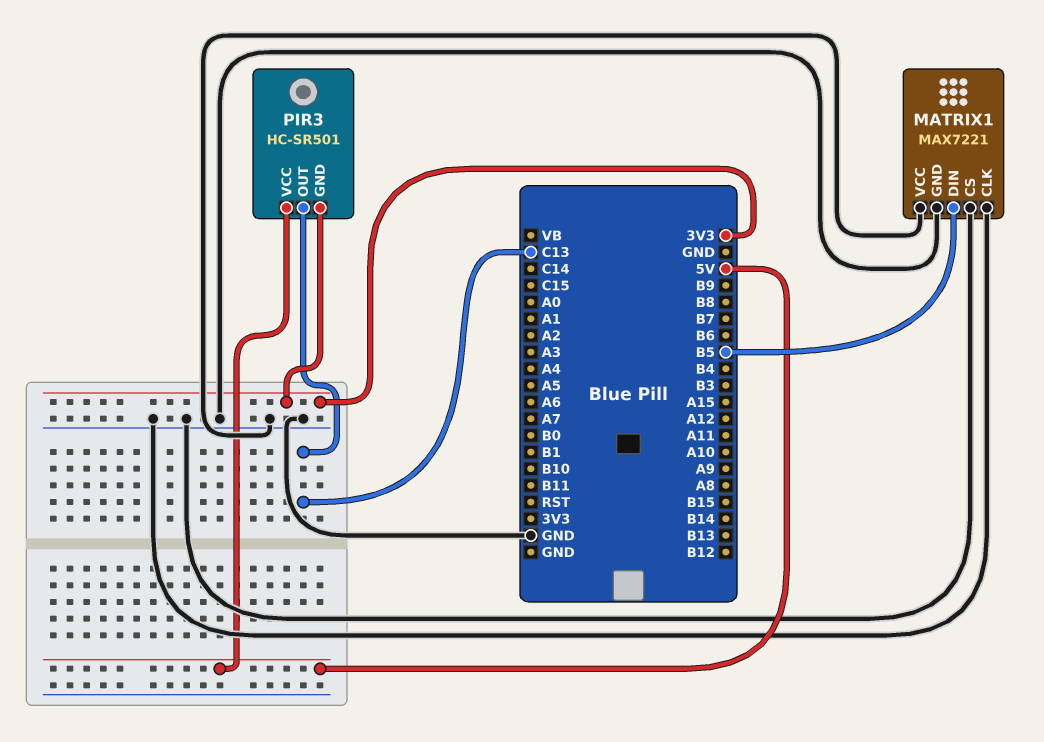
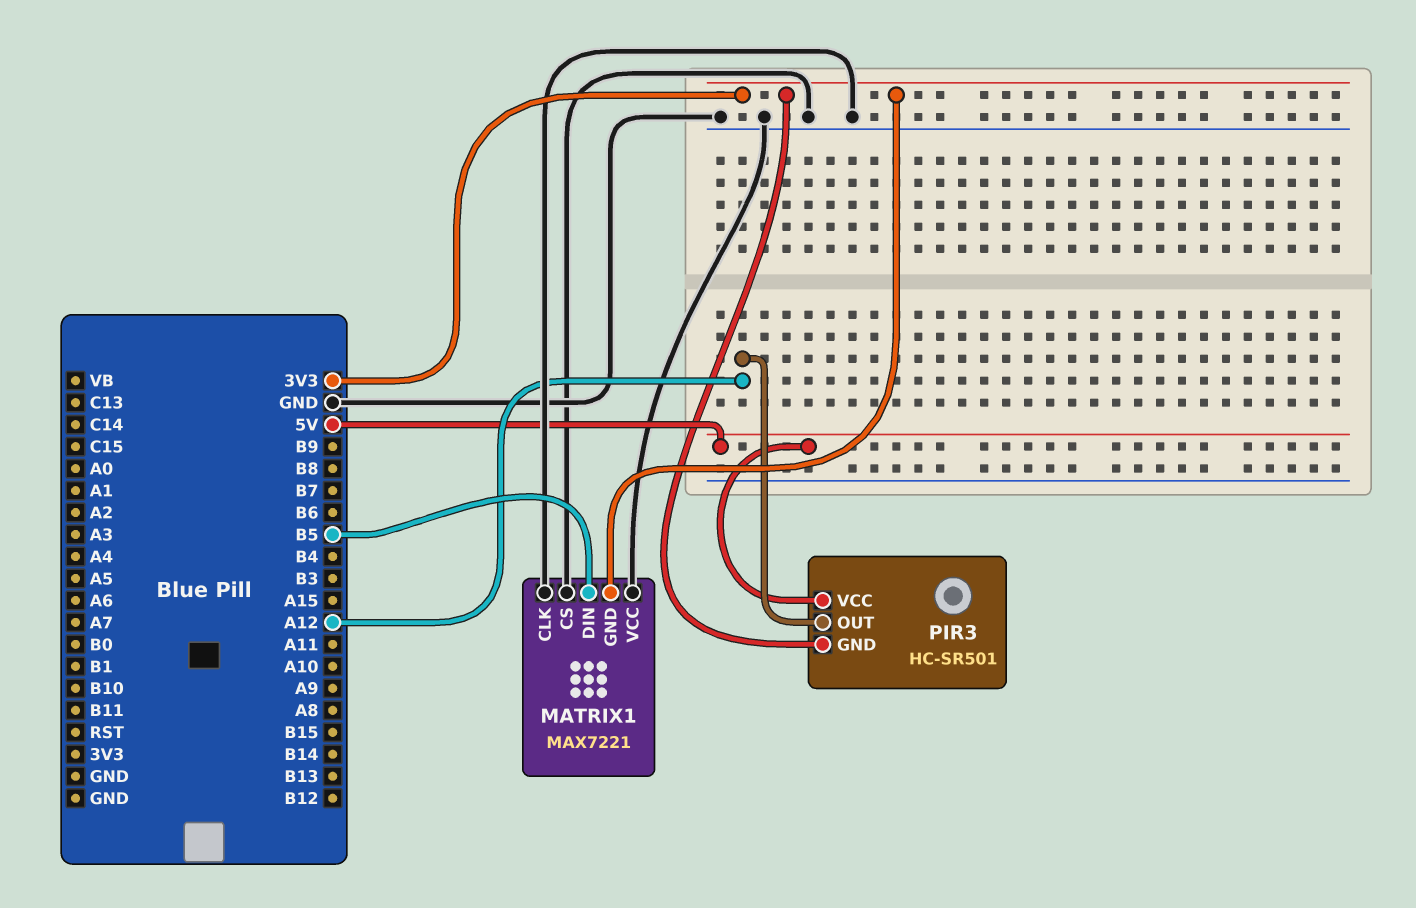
MATRIX1 pin GND: GND -> 3V3
PIR3 pin OUT: C13 -> A12

